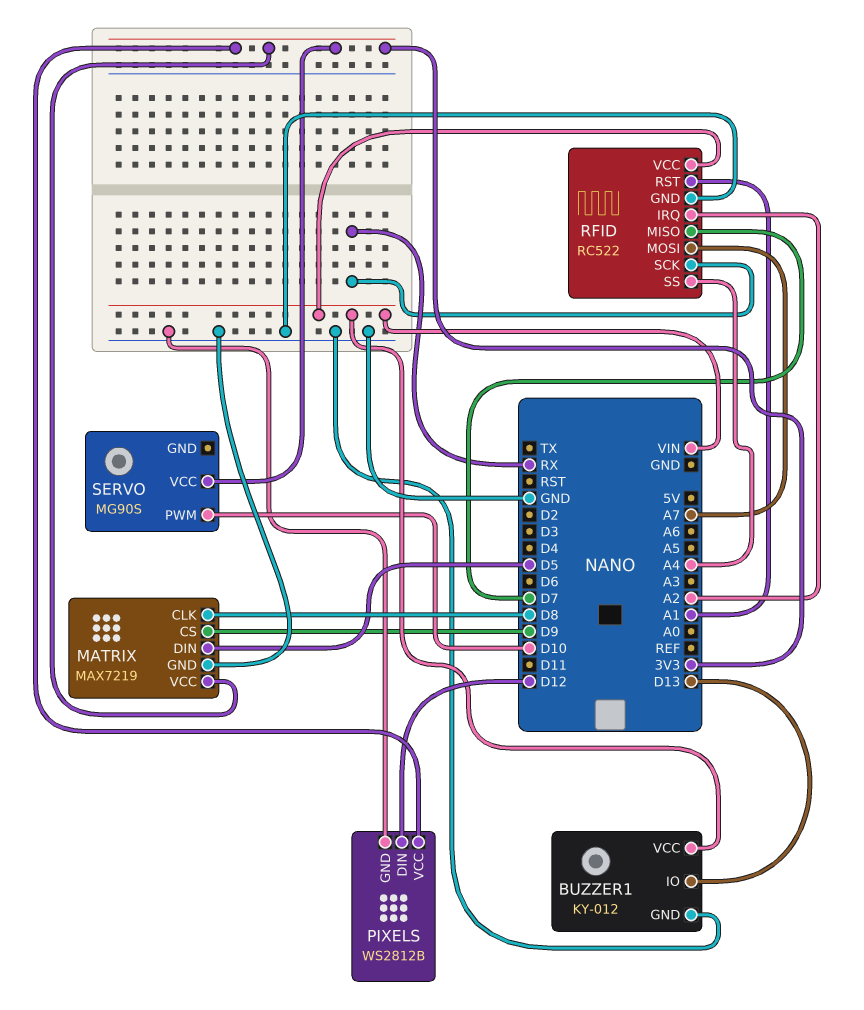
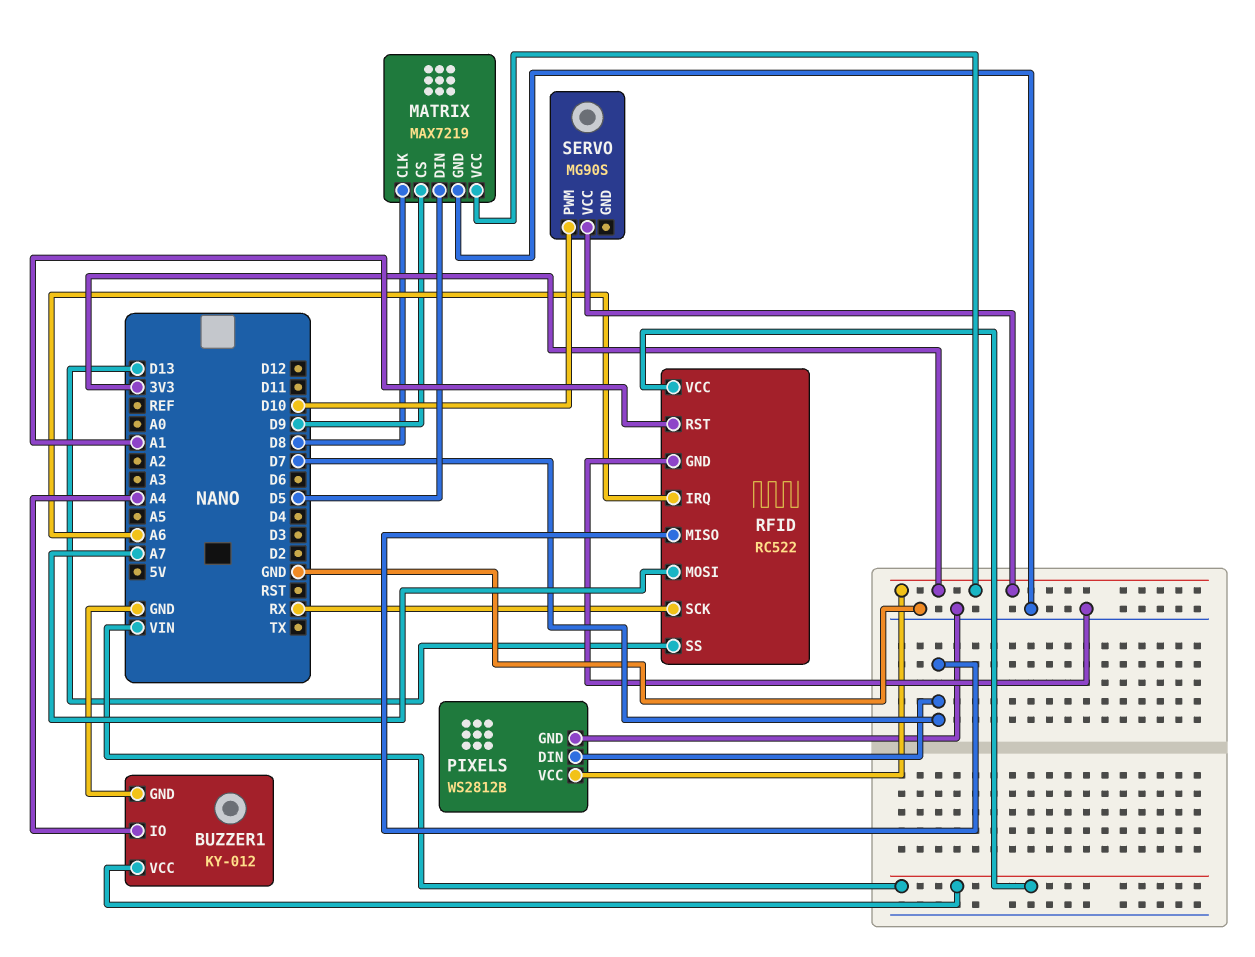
BUZZER1 pin IO: D13 -> A4
PIXELS pin DIN: D12 -> D7
RFID pin IRQ: A2 -> A6
RFID pin SS: A4 -> D13

